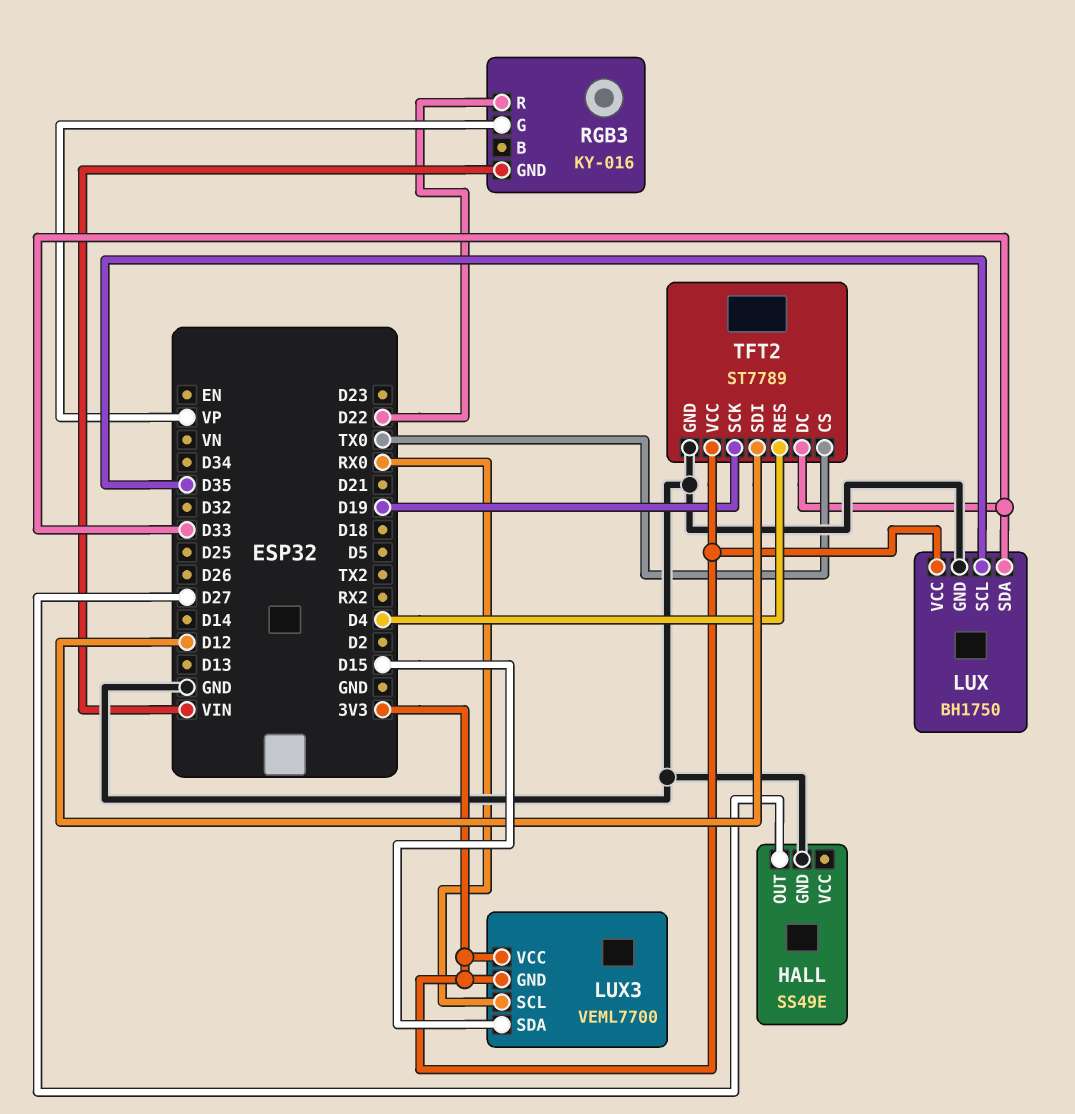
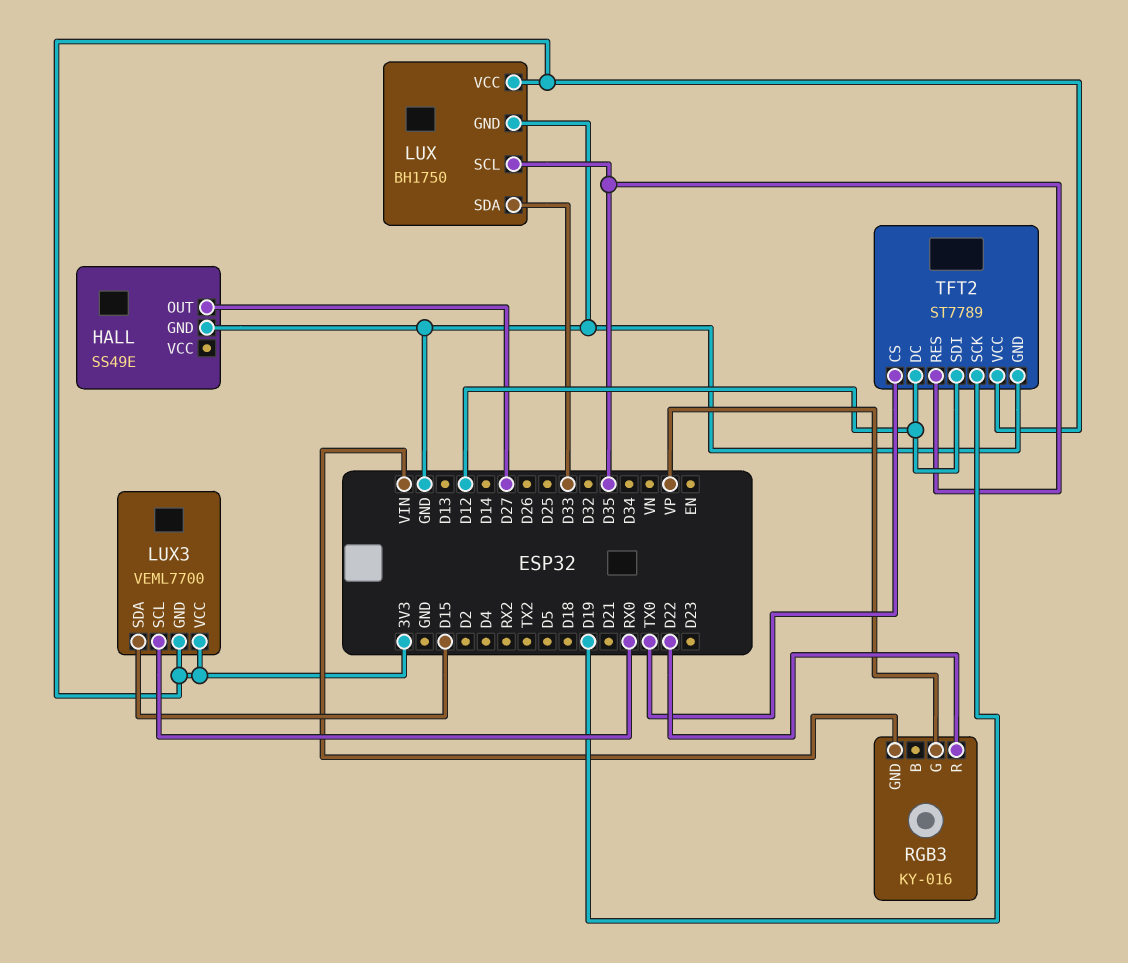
TFT2 pin DC: D33 -> D12
TFT2 pin RES: D4 -> D35

